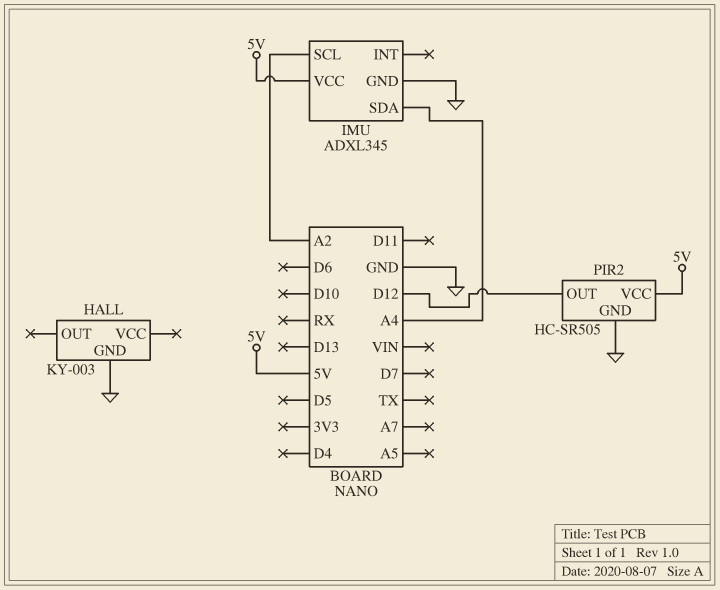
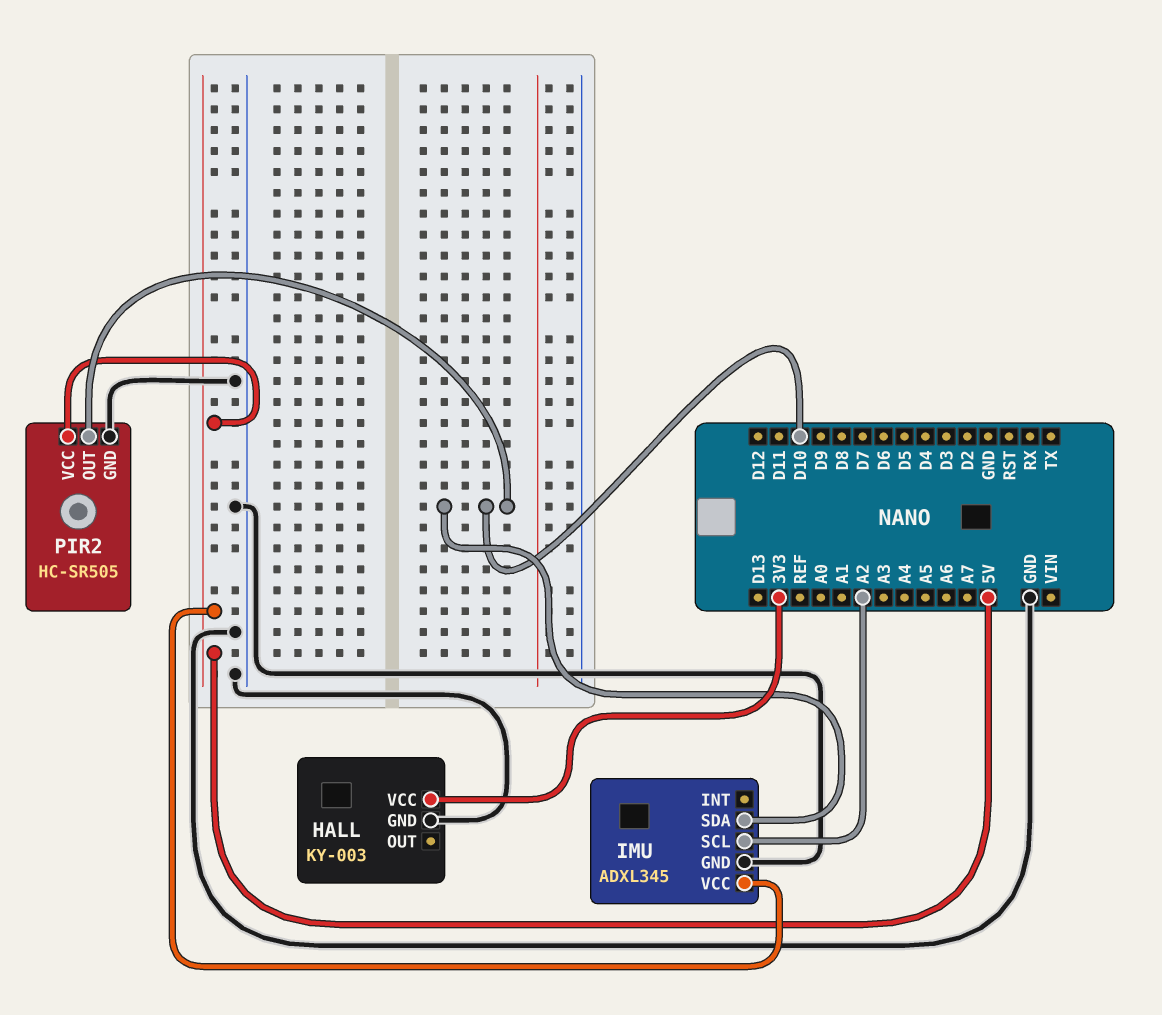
HALL pin VCC: none -> 3V3
IMU pin SDA: A4 -> D10
PIR2 pin OUT: D12 -> D10

